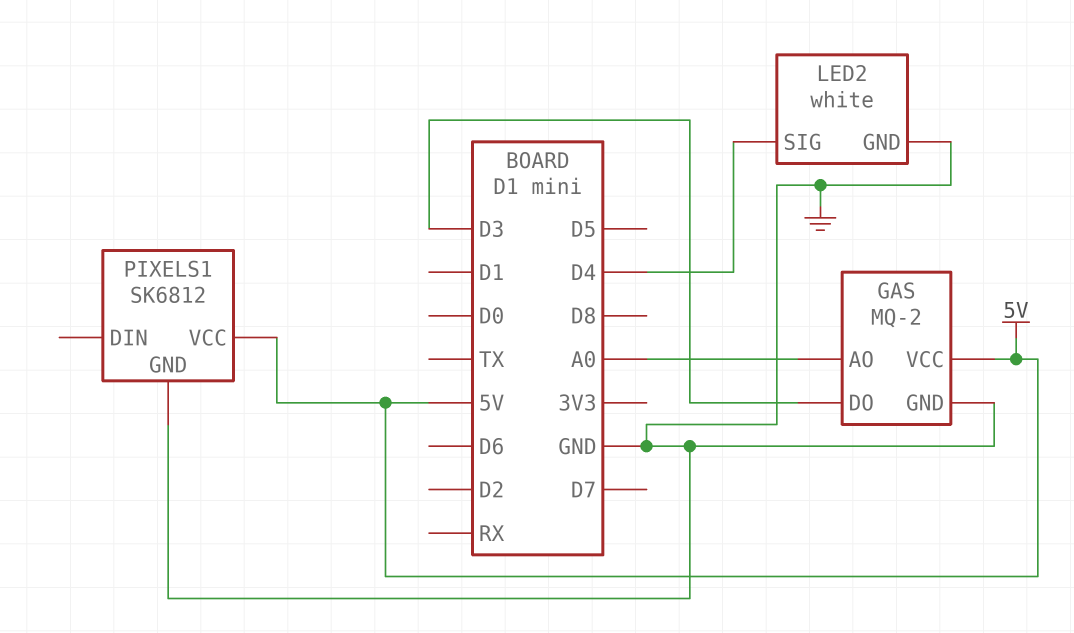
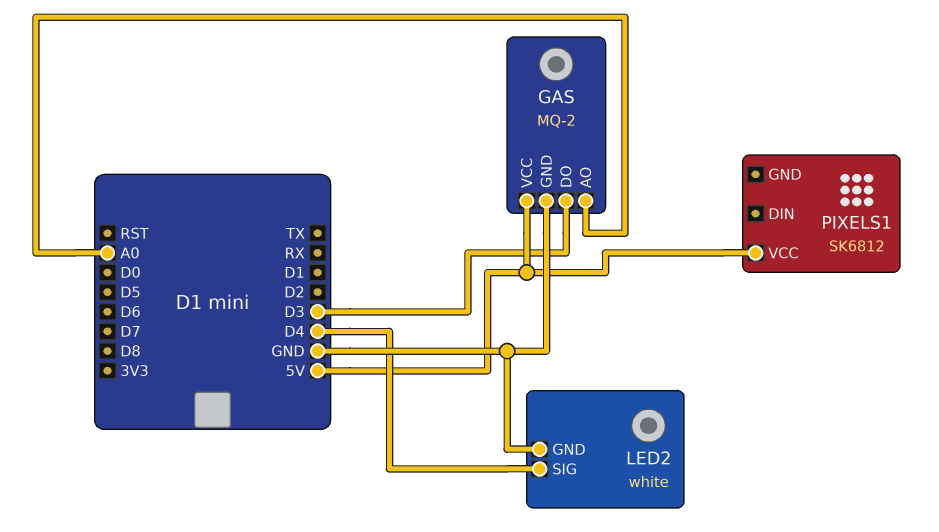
PIXELS1 pin GND: GND -> none

